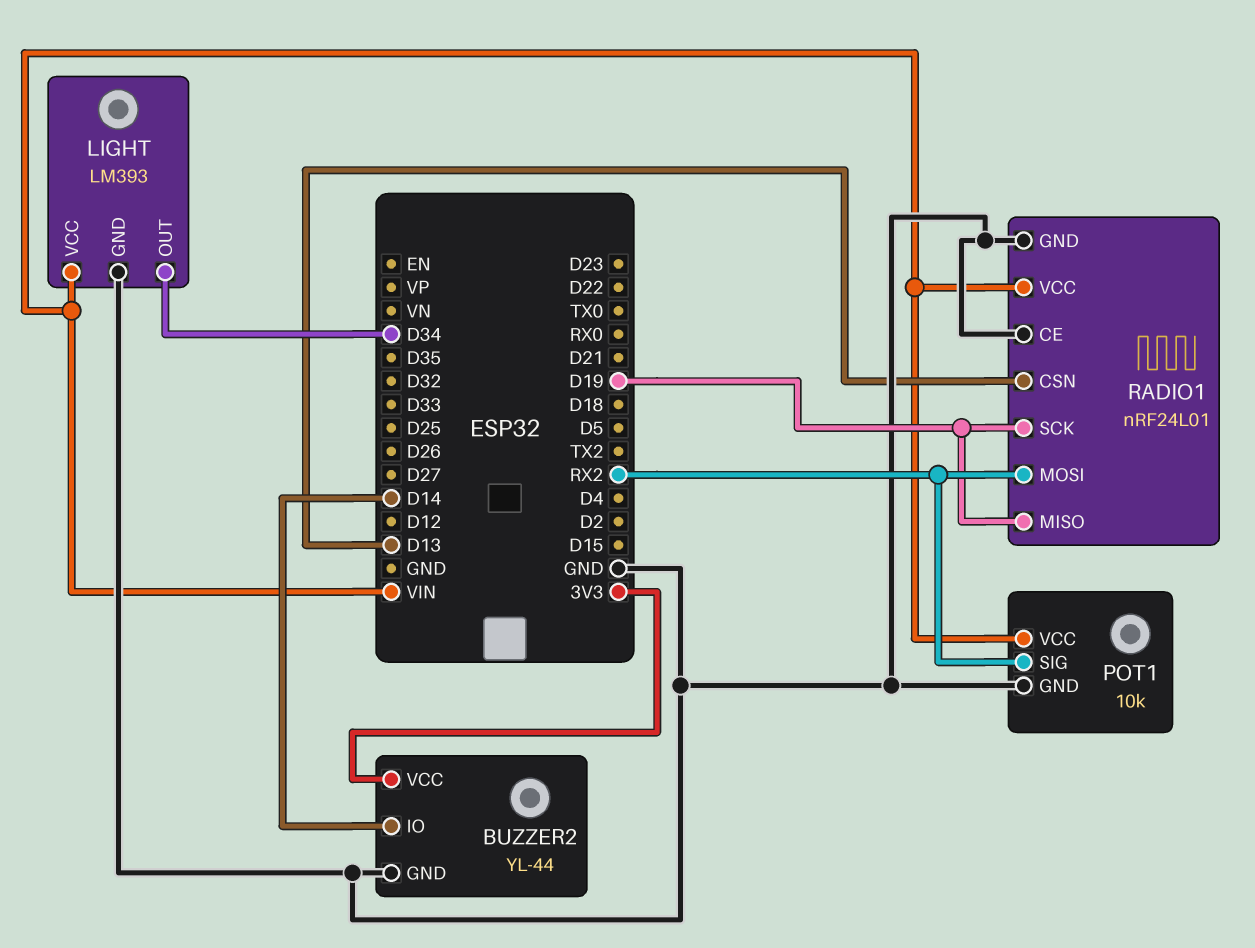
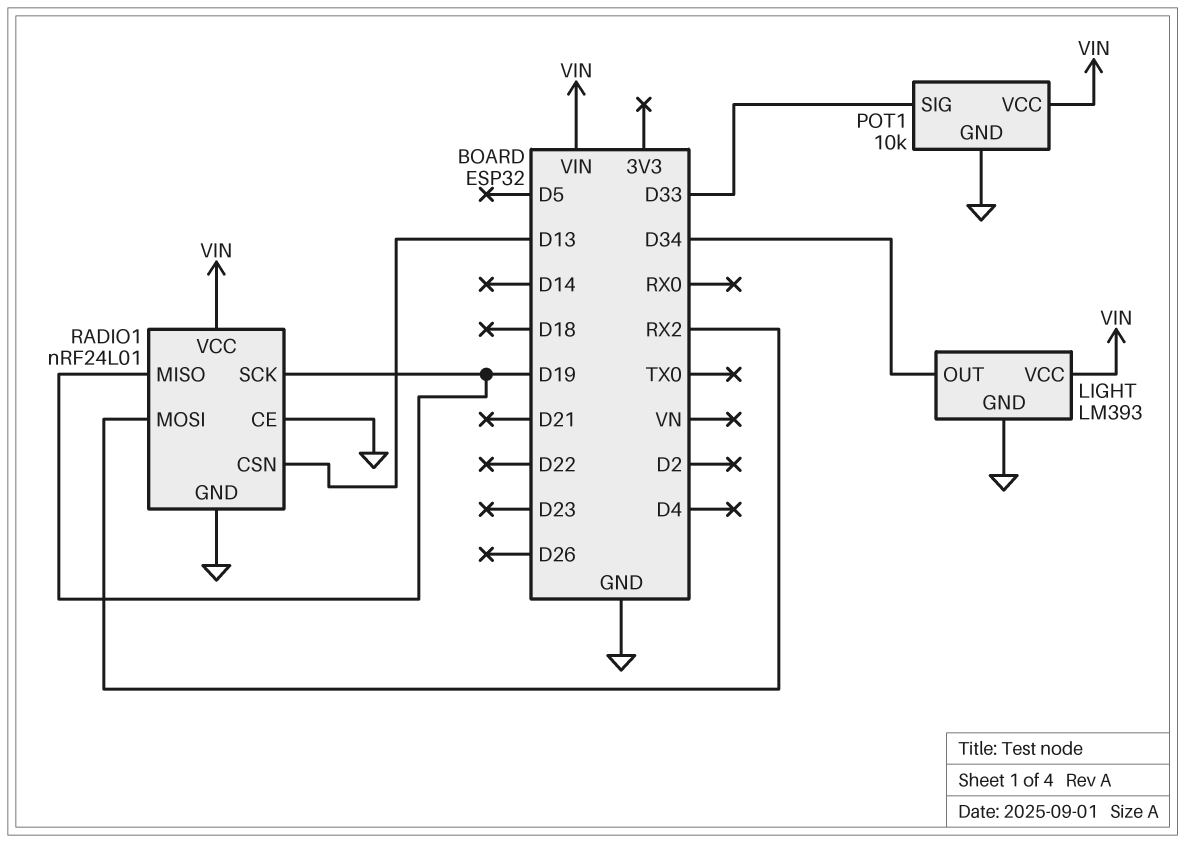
BUZZER2: YL-44 -> none
BUZZER2 pin GND: GND -> none
BUZZER2 pin IO: D14 -> none
BUZZER2 pin VCC: 3V3 -> none
POT1 pin SIG: RX2 -> D33

